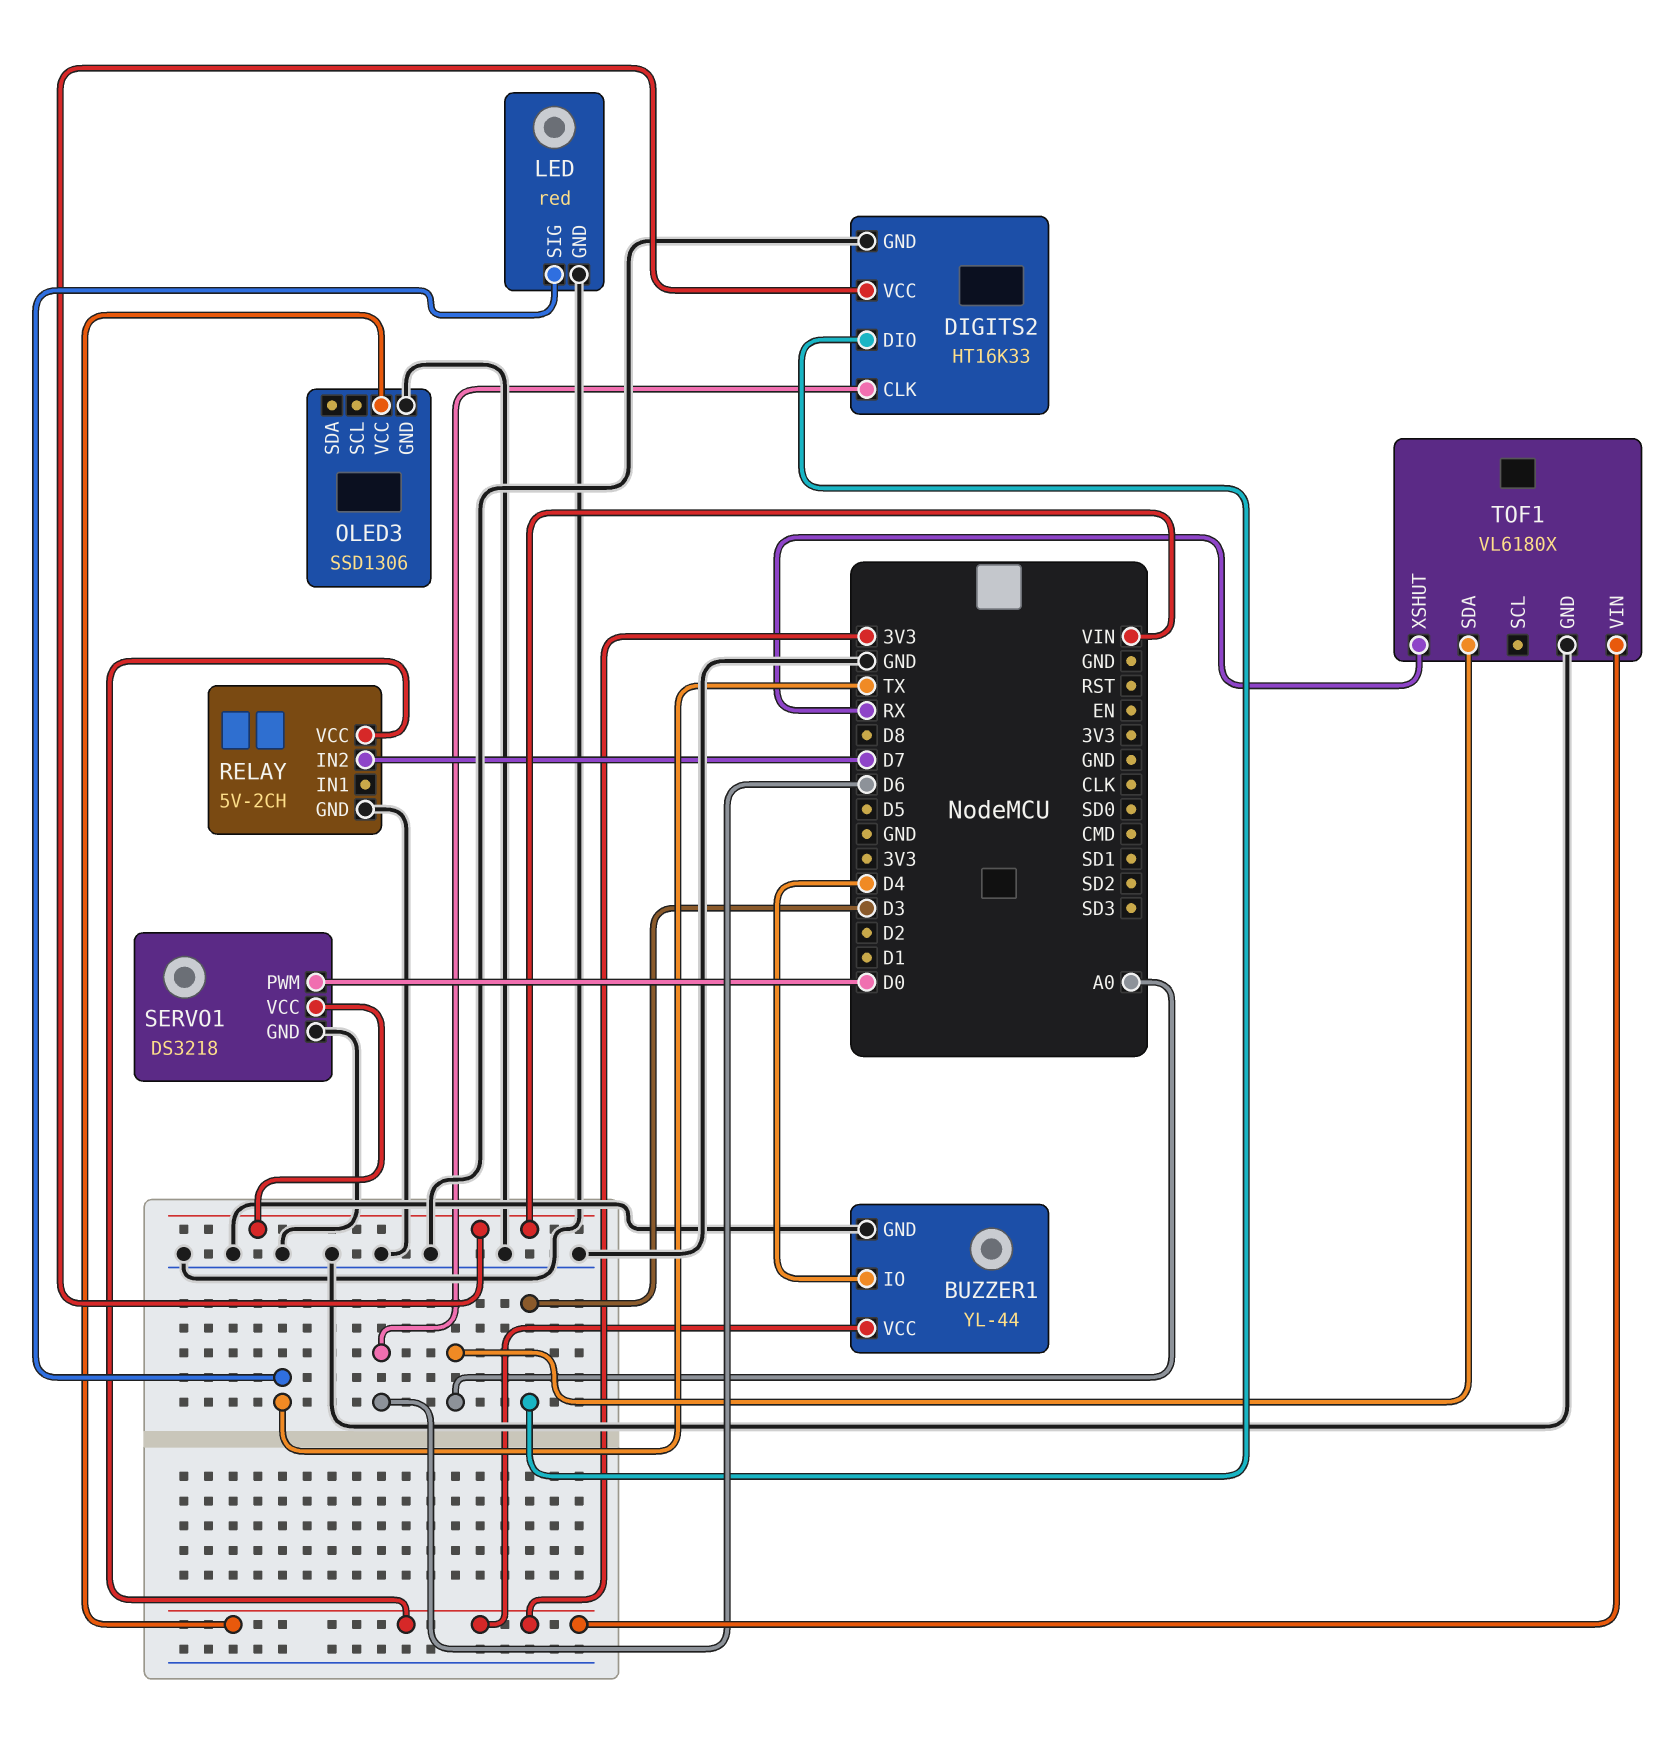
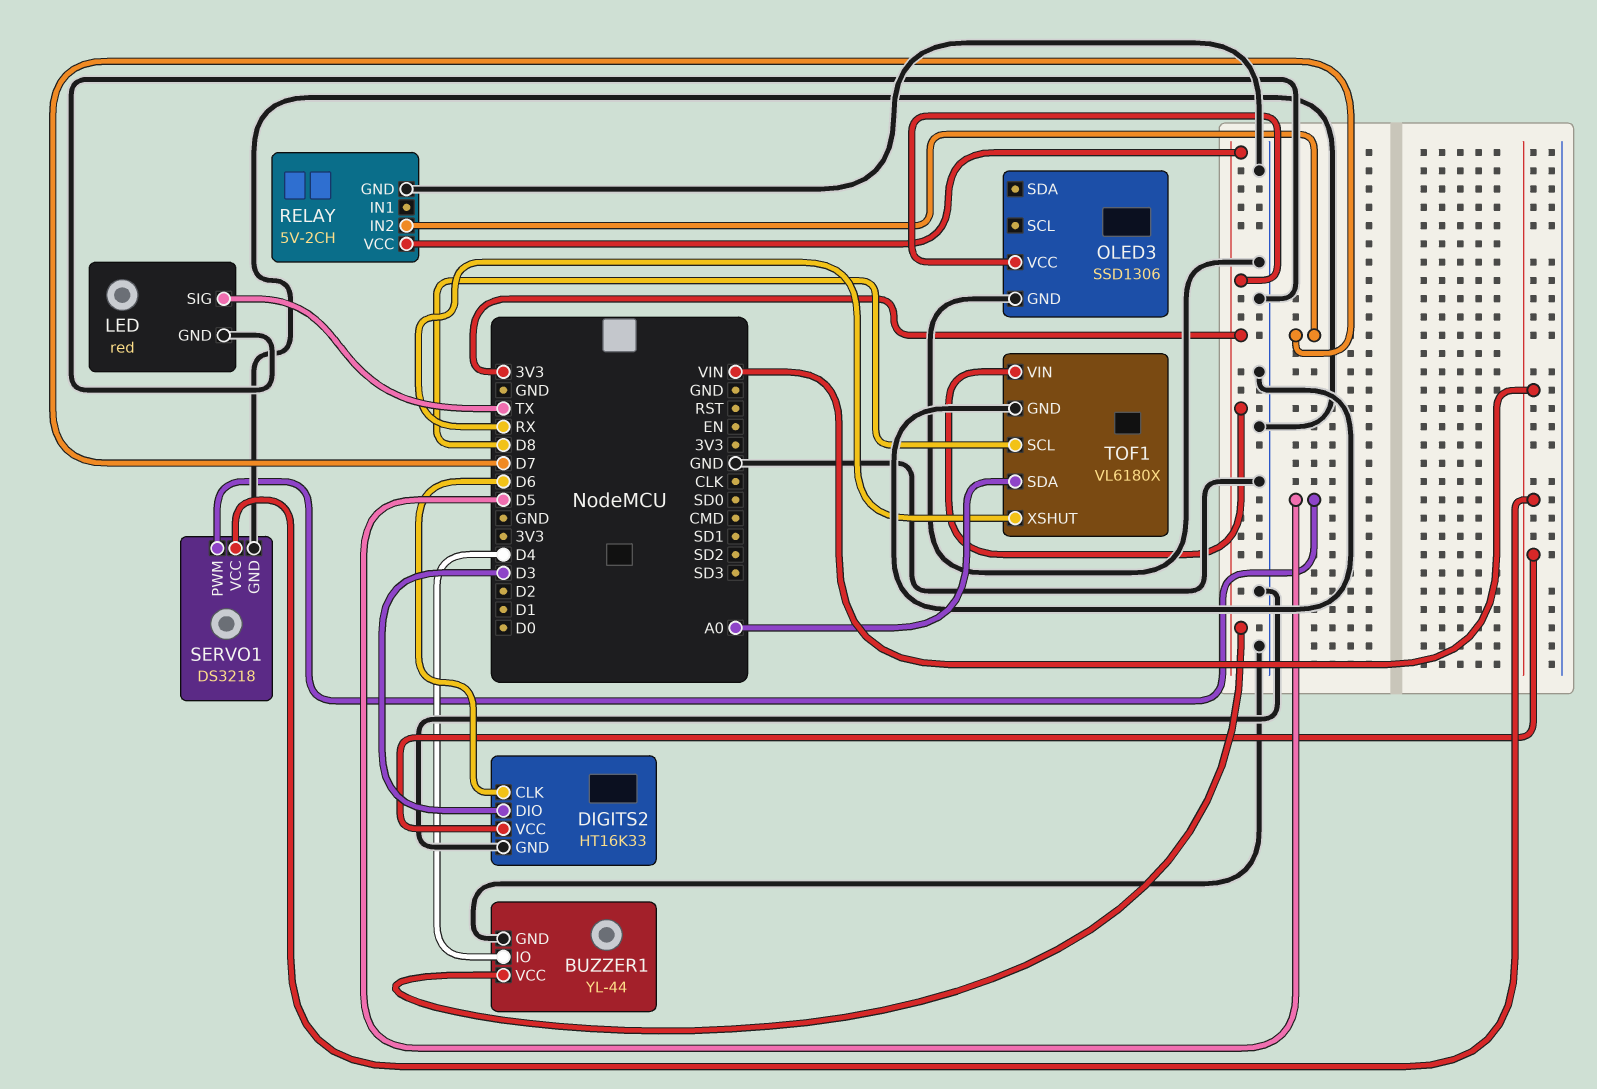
SERVO1 pin PWM: D0 -> D5
TOF1 pin SCL: none -> D8

